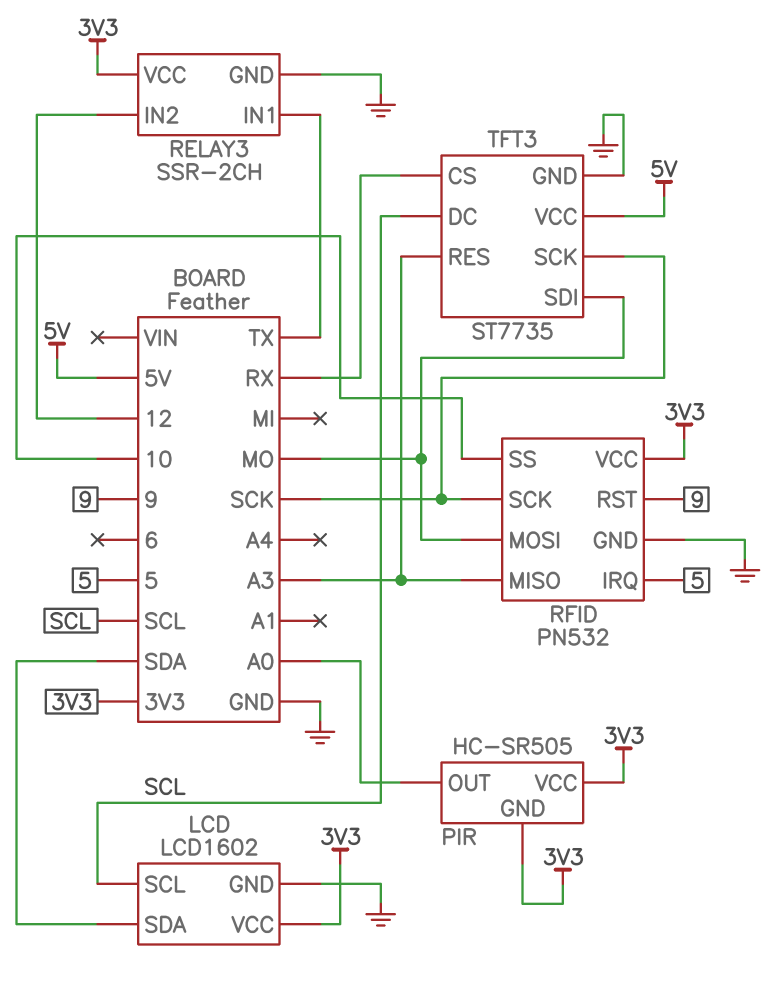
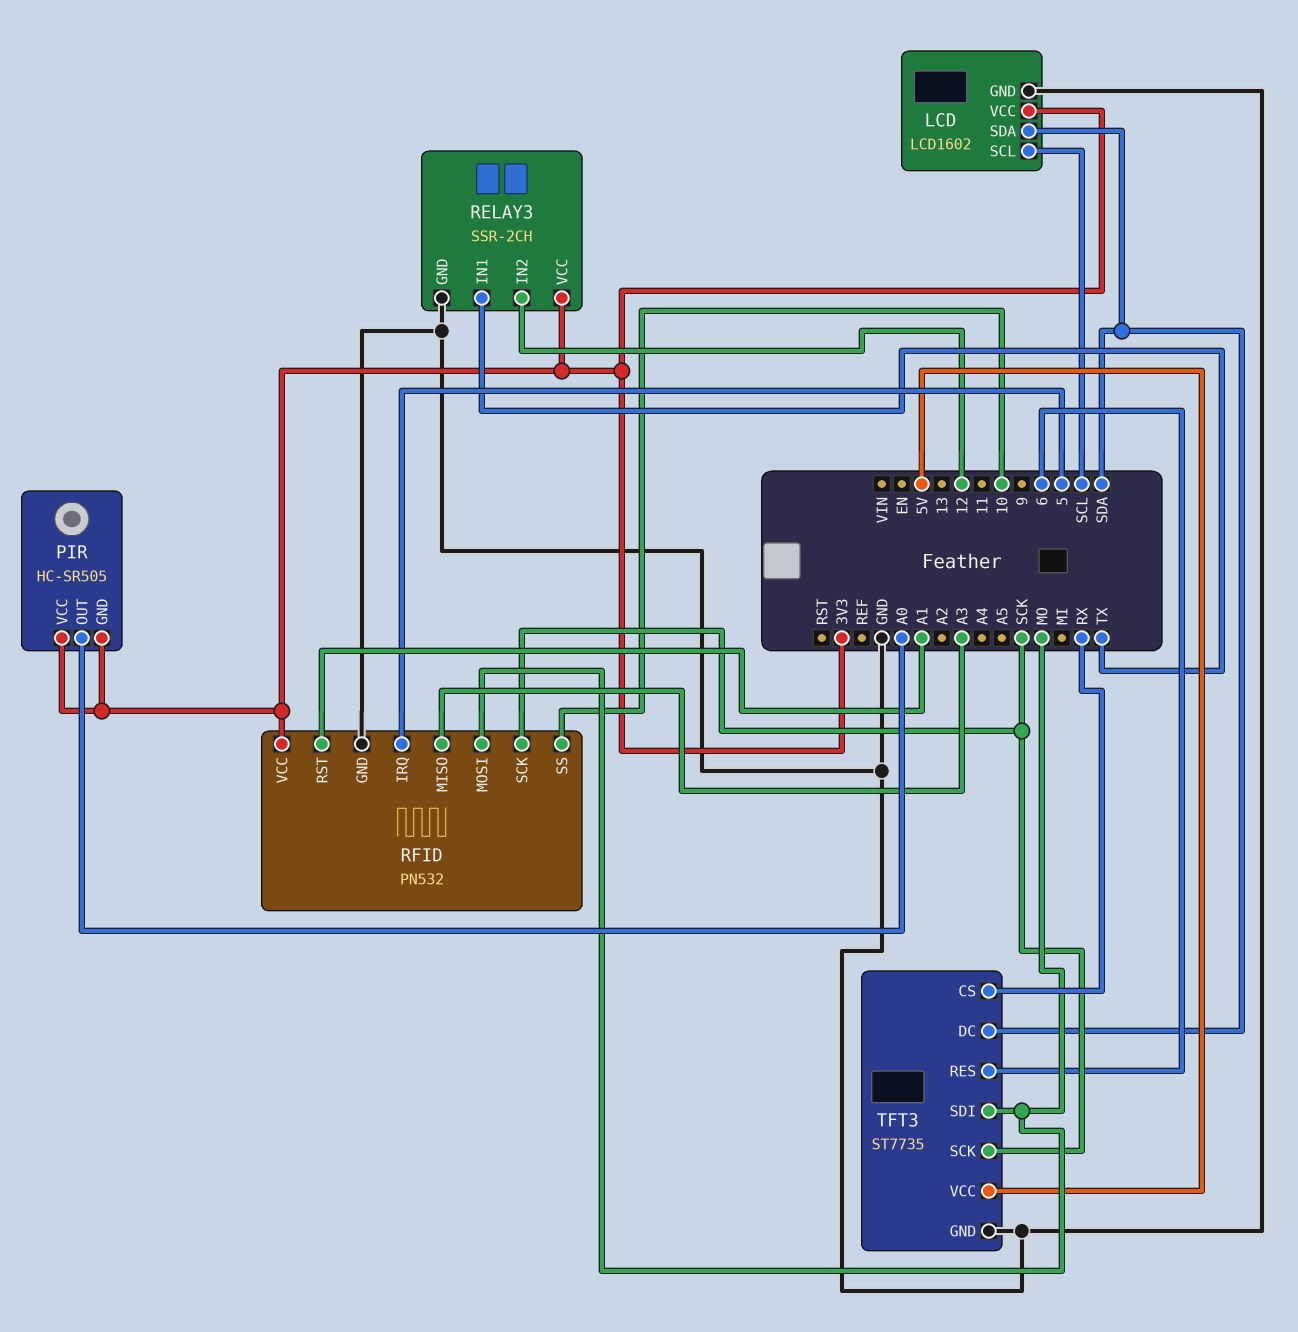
RFID pin RST: 9 -> A1
TFT3 pin DC: SCL -> SDA
TFT3 pin RES: A3 -> 6

